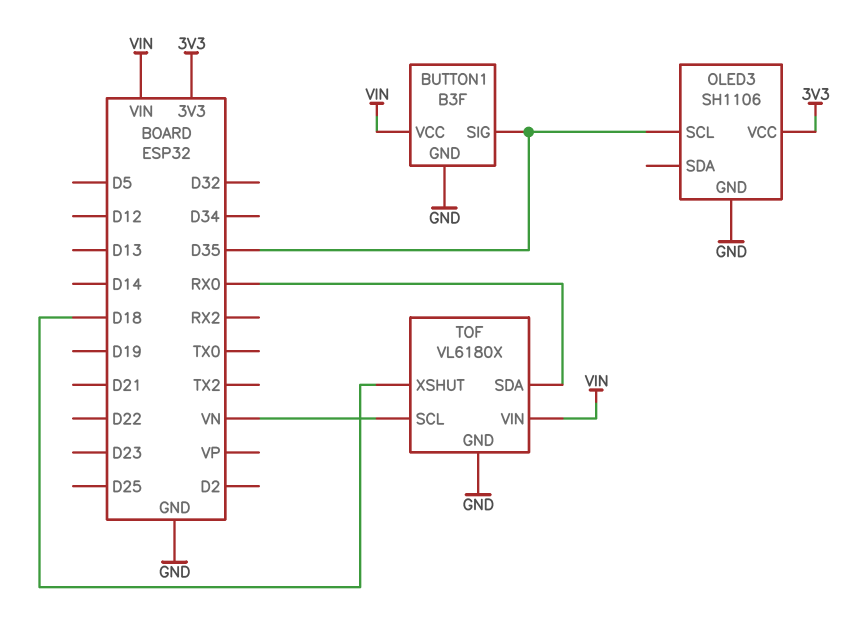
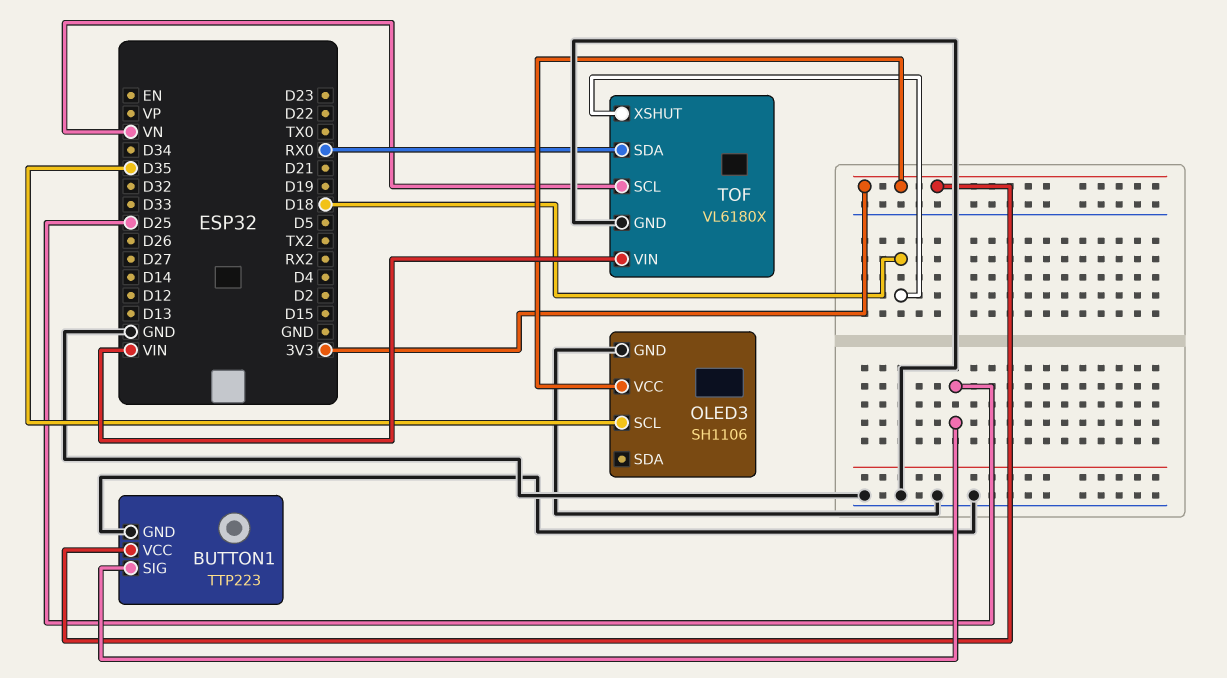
BUTTON1: B3F -> TTP223
BUTTON1 pin SIG: D35 -> D25
BUTTON1 pin VCC: VIN -> 3V3

